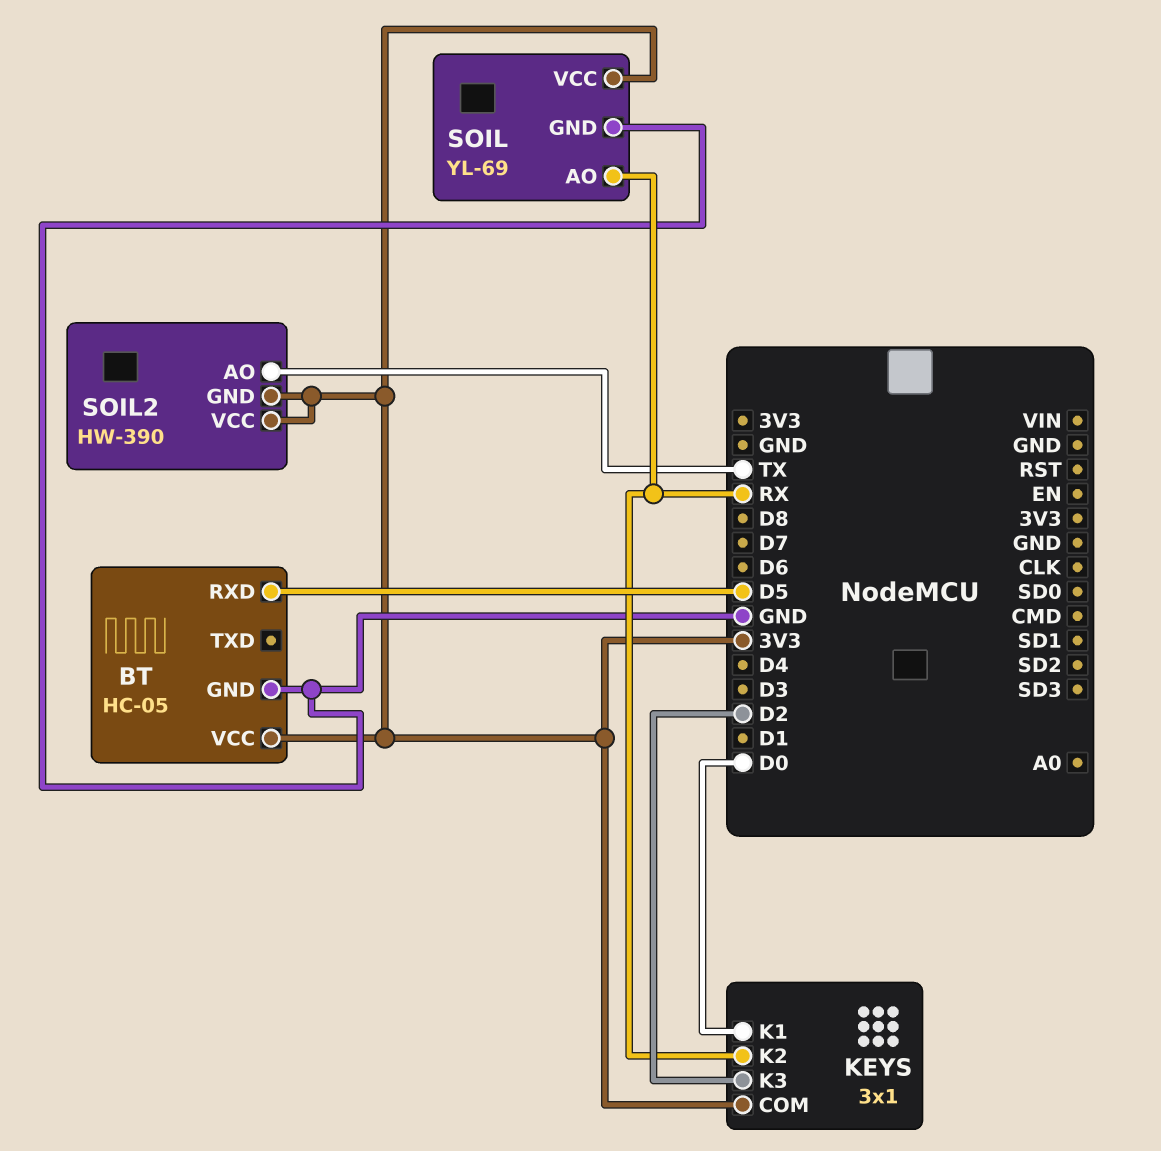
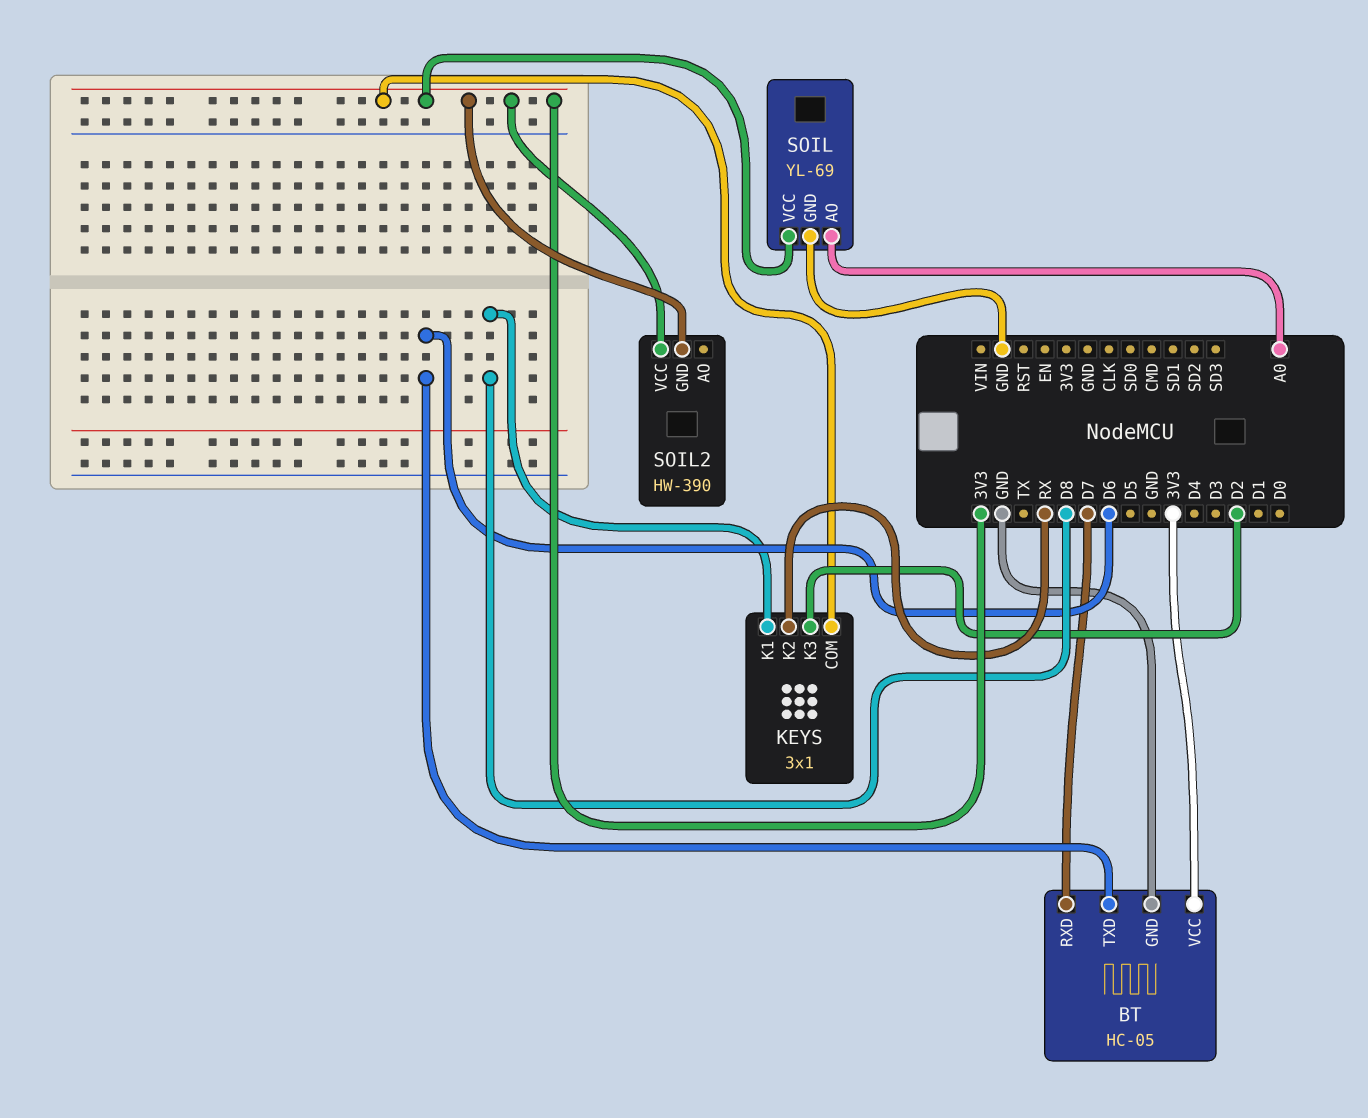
BT pin RXD: D5 -> D7
BT pin TXD: none -> D6
KEYS pin K1: D0 -> D8
SOIL pin AO: RX -> A0
SOIL2 pin AO: TX -> none

